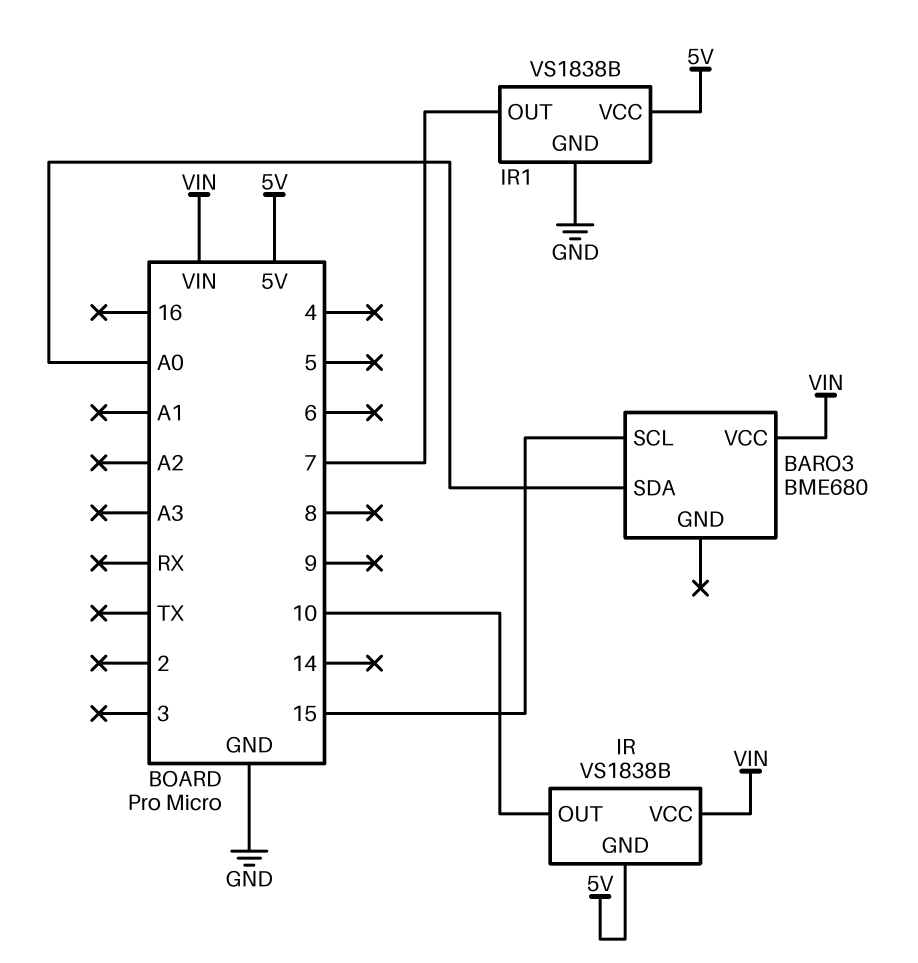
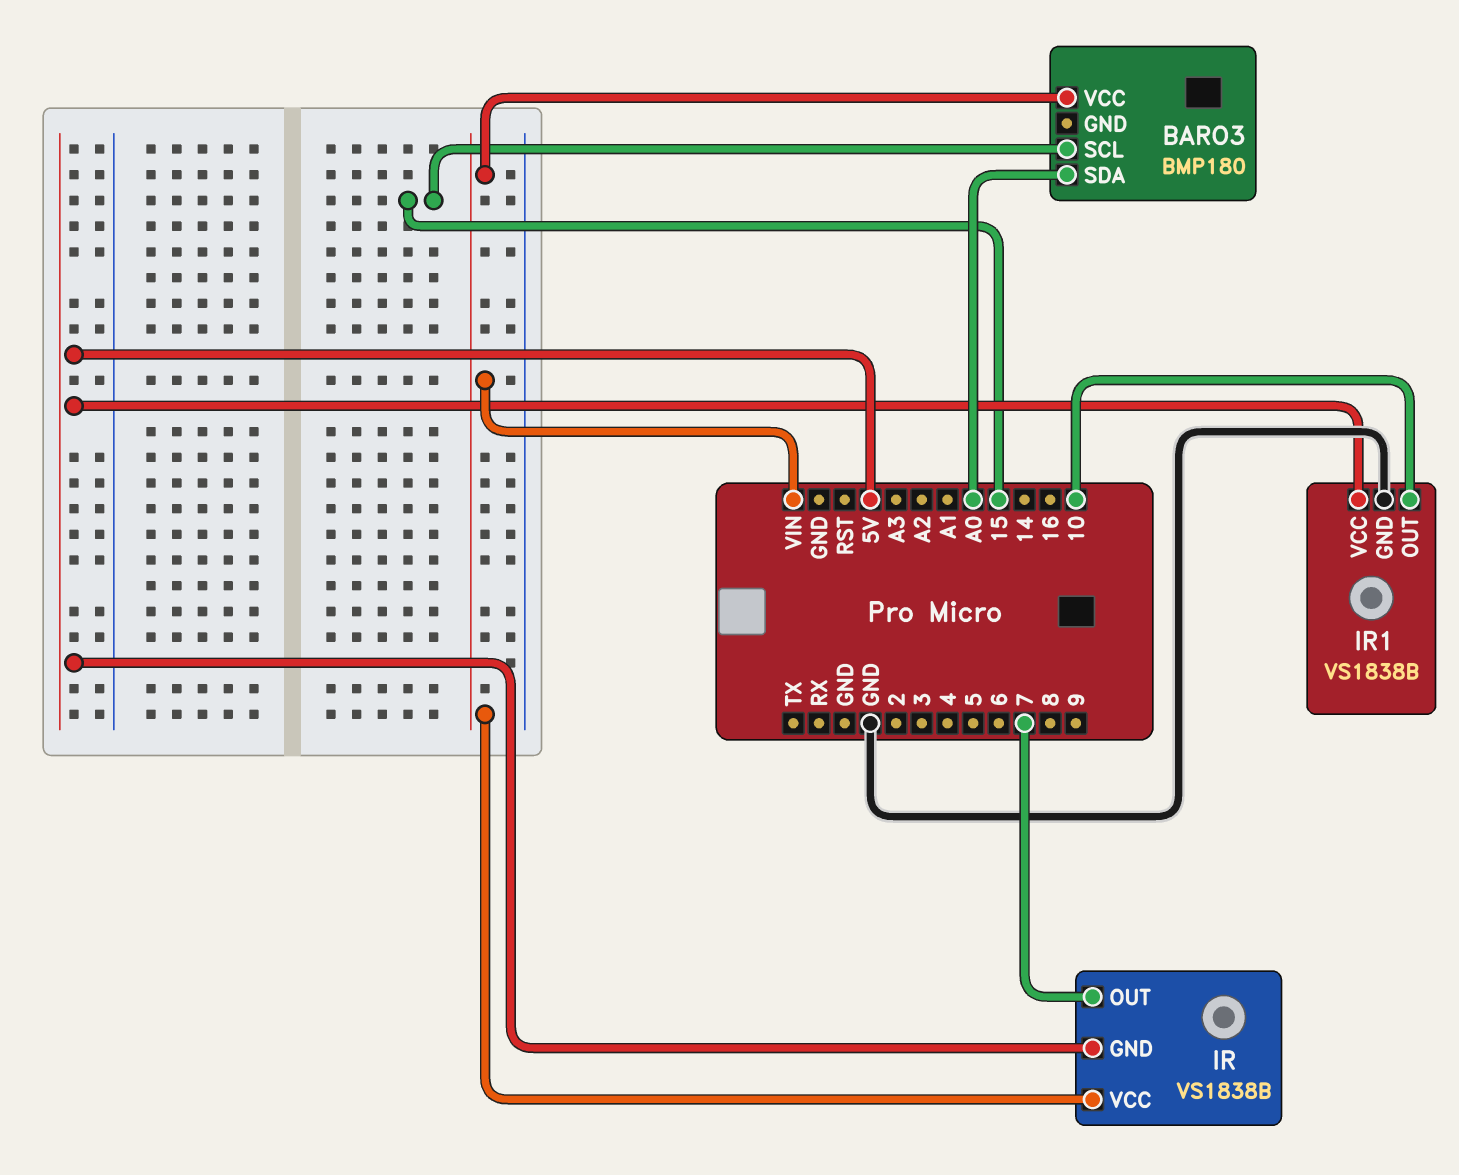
BARO3: BME680 -> BMP180
IR pin OUT: 10 -> 7
IR1 pin OUT: 7 -> 10

